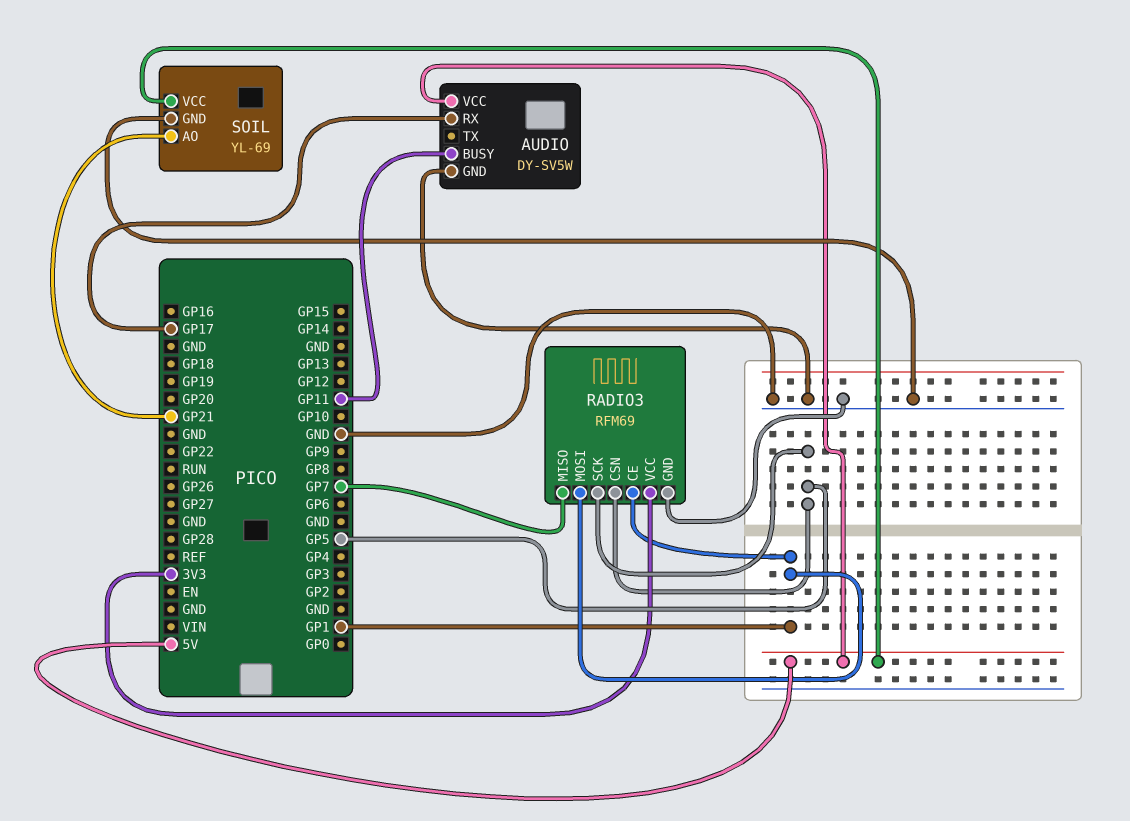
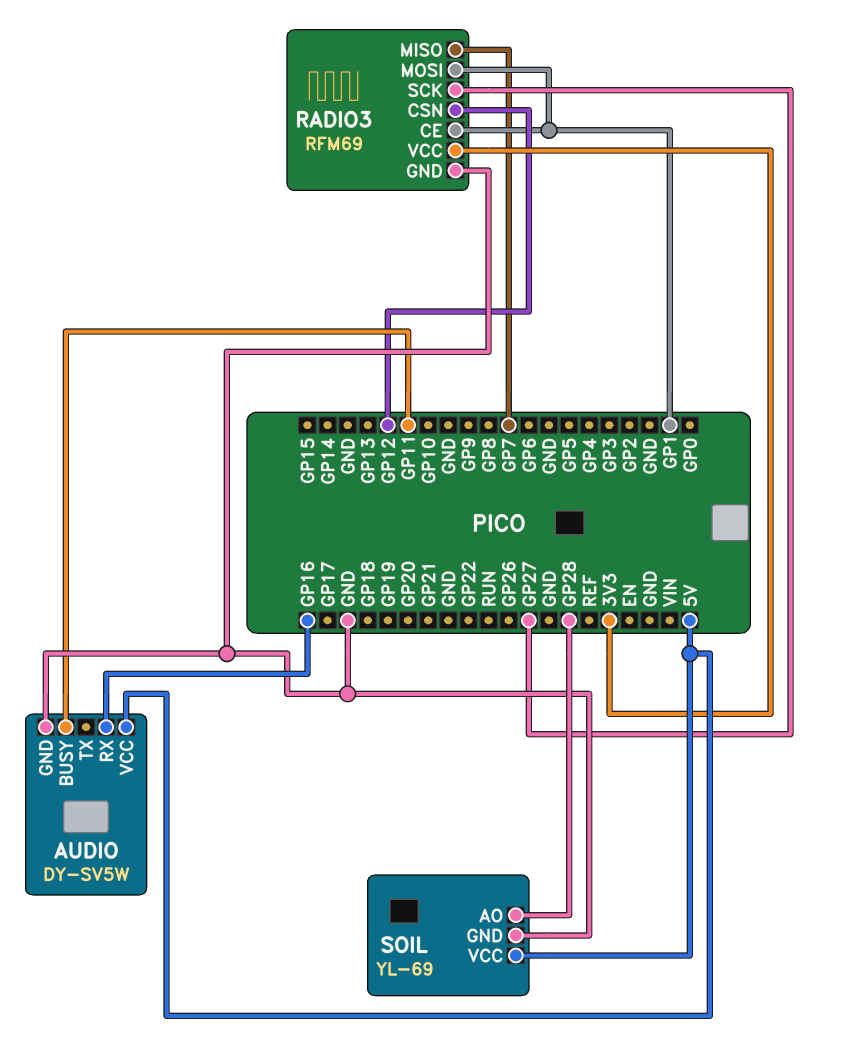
AUDIO pin RX: GP17 -> GP16
RADIO3 pin CSN: GP5 -> GP12
RADIO3 pin SCK: GP5 -> GP27
SOIL pin AO: GP21 -> GP28

